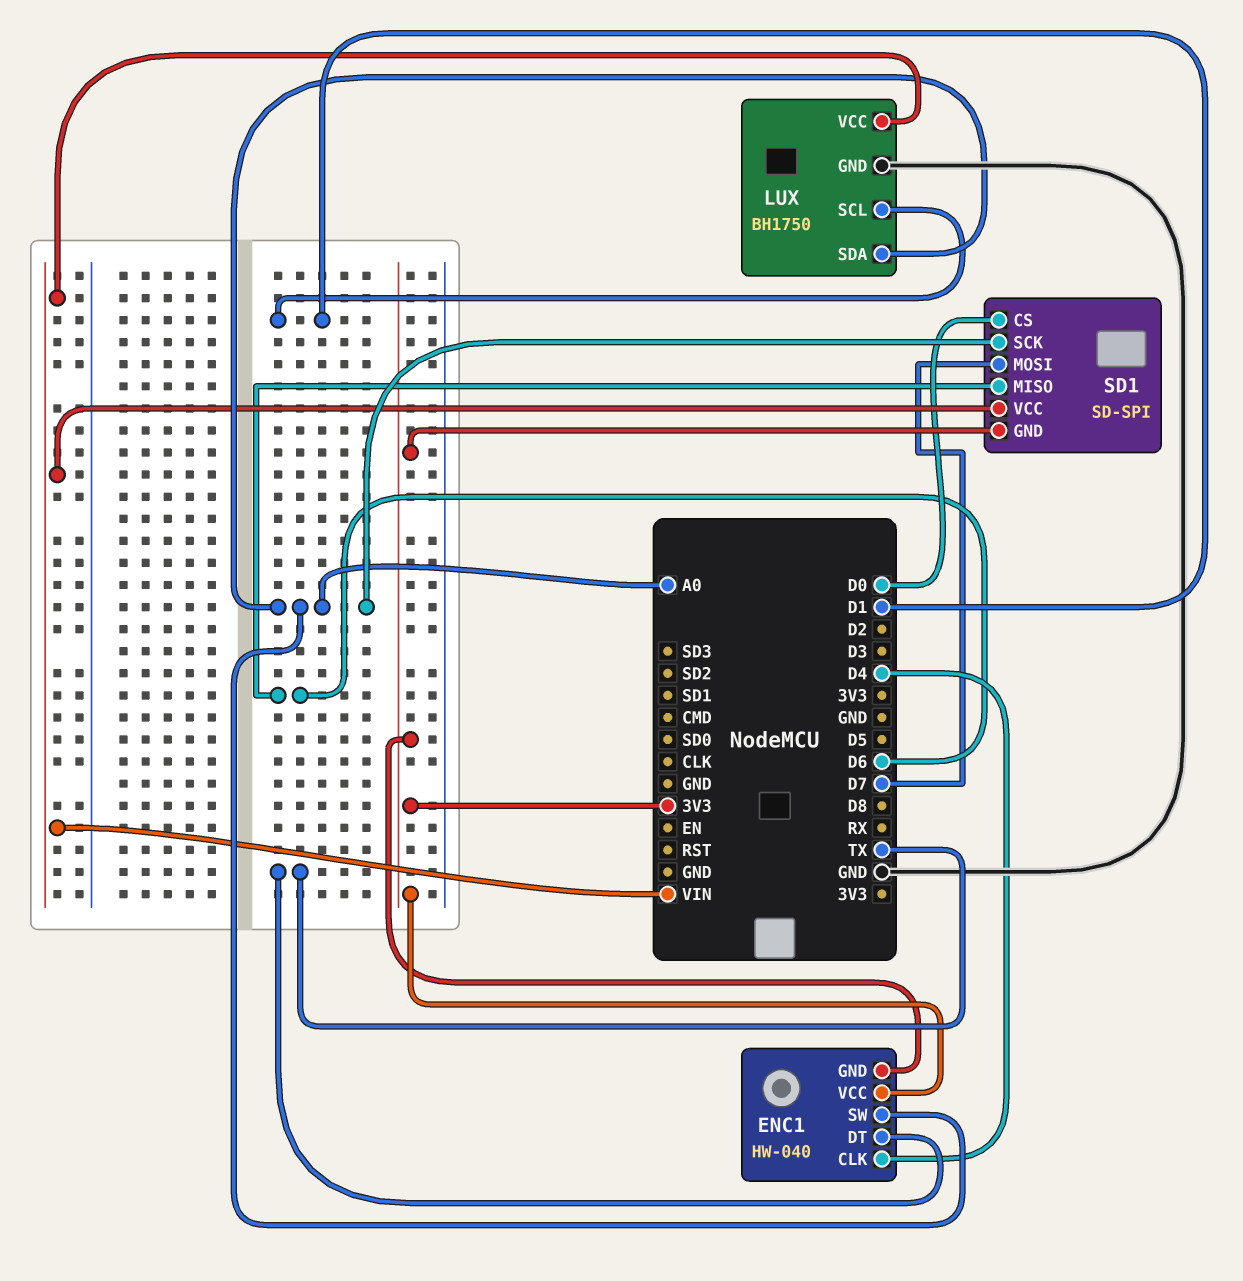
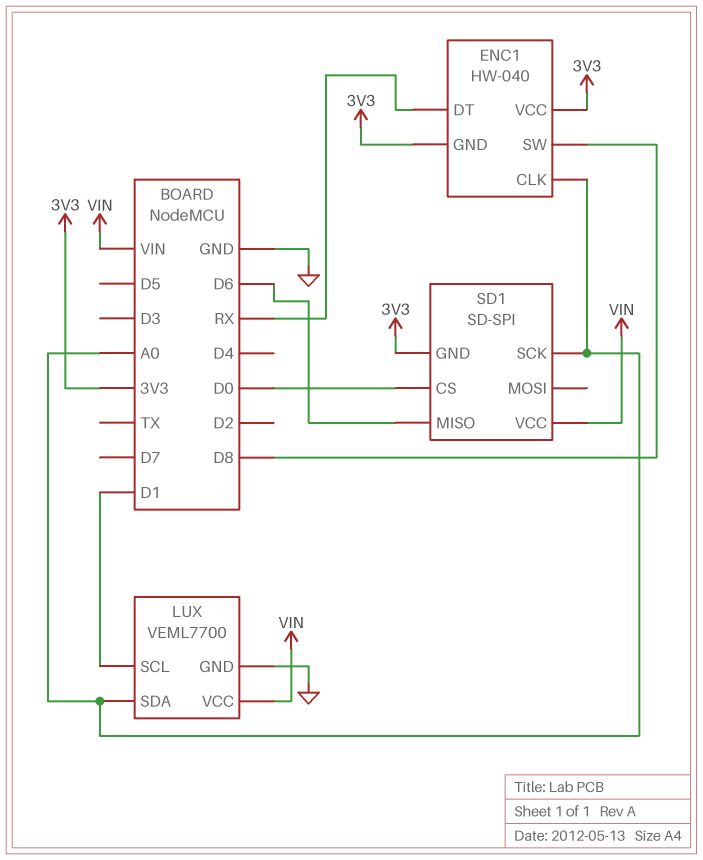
ENC1 pin CLK: D4 -> A0
ENC1 pin DT: TX -> RX
ENC1 pin SW: A0 -> D8
LUX: BH1750 -> VEML7700
SD1 pin MOSI: D7 -> none

